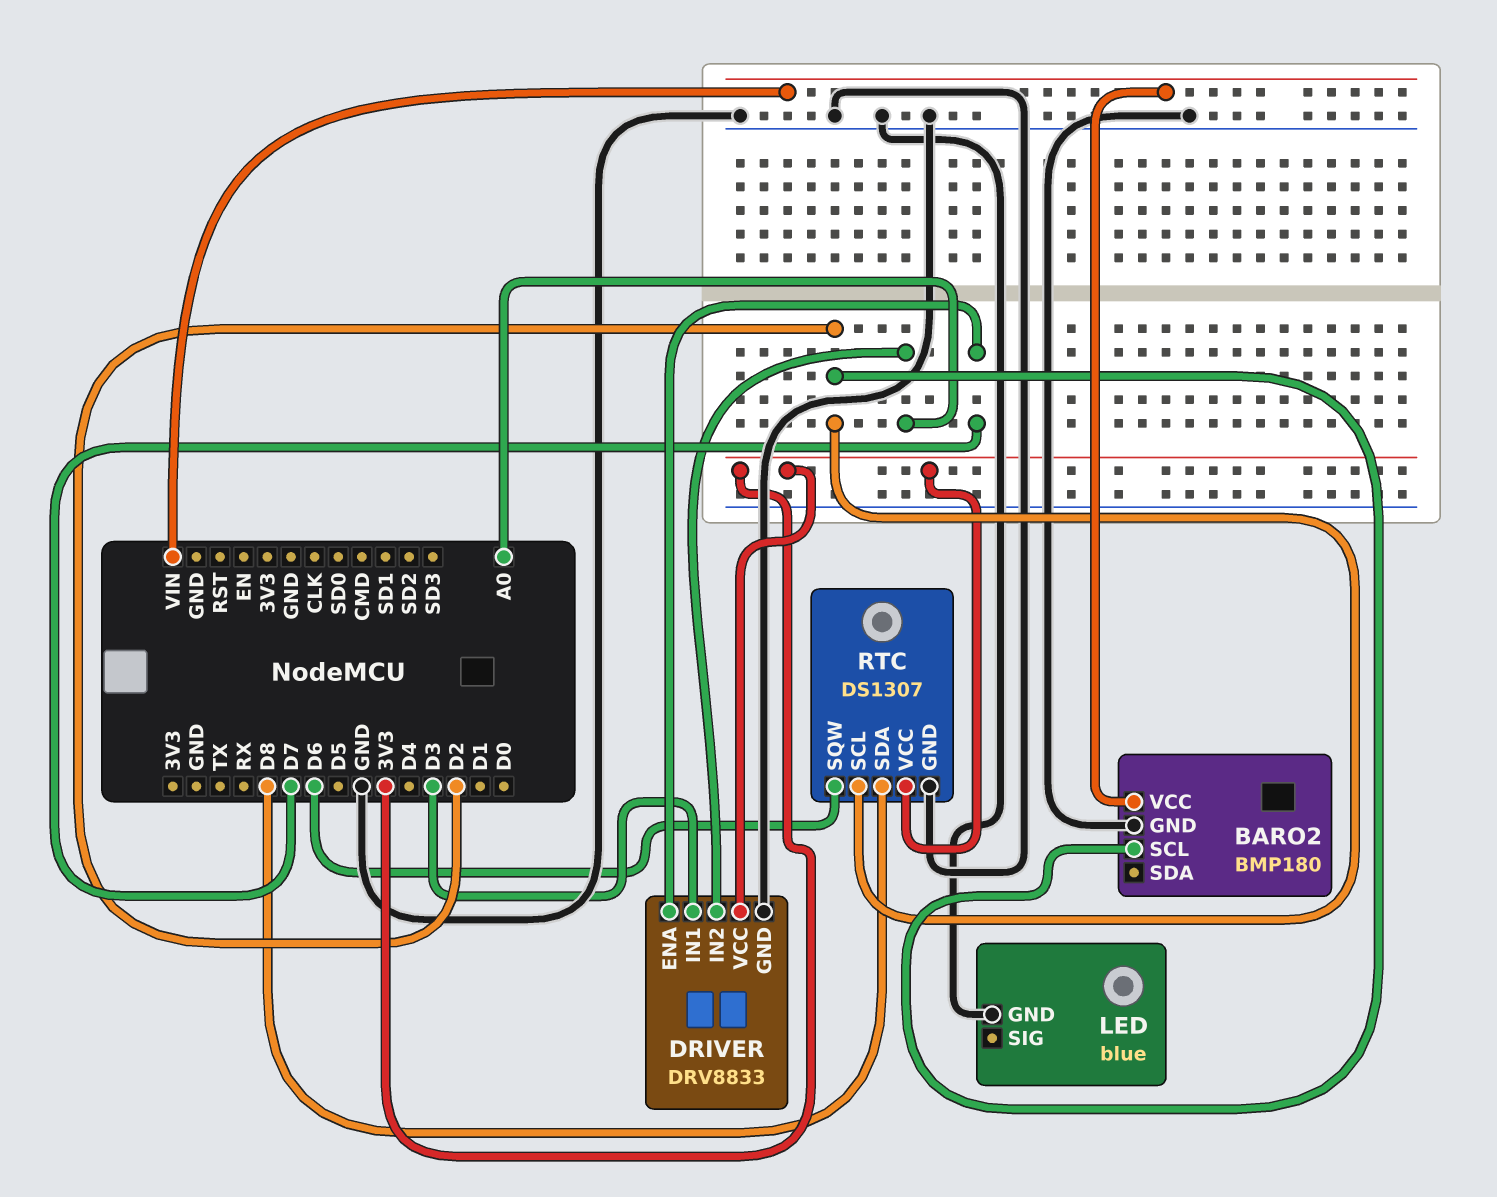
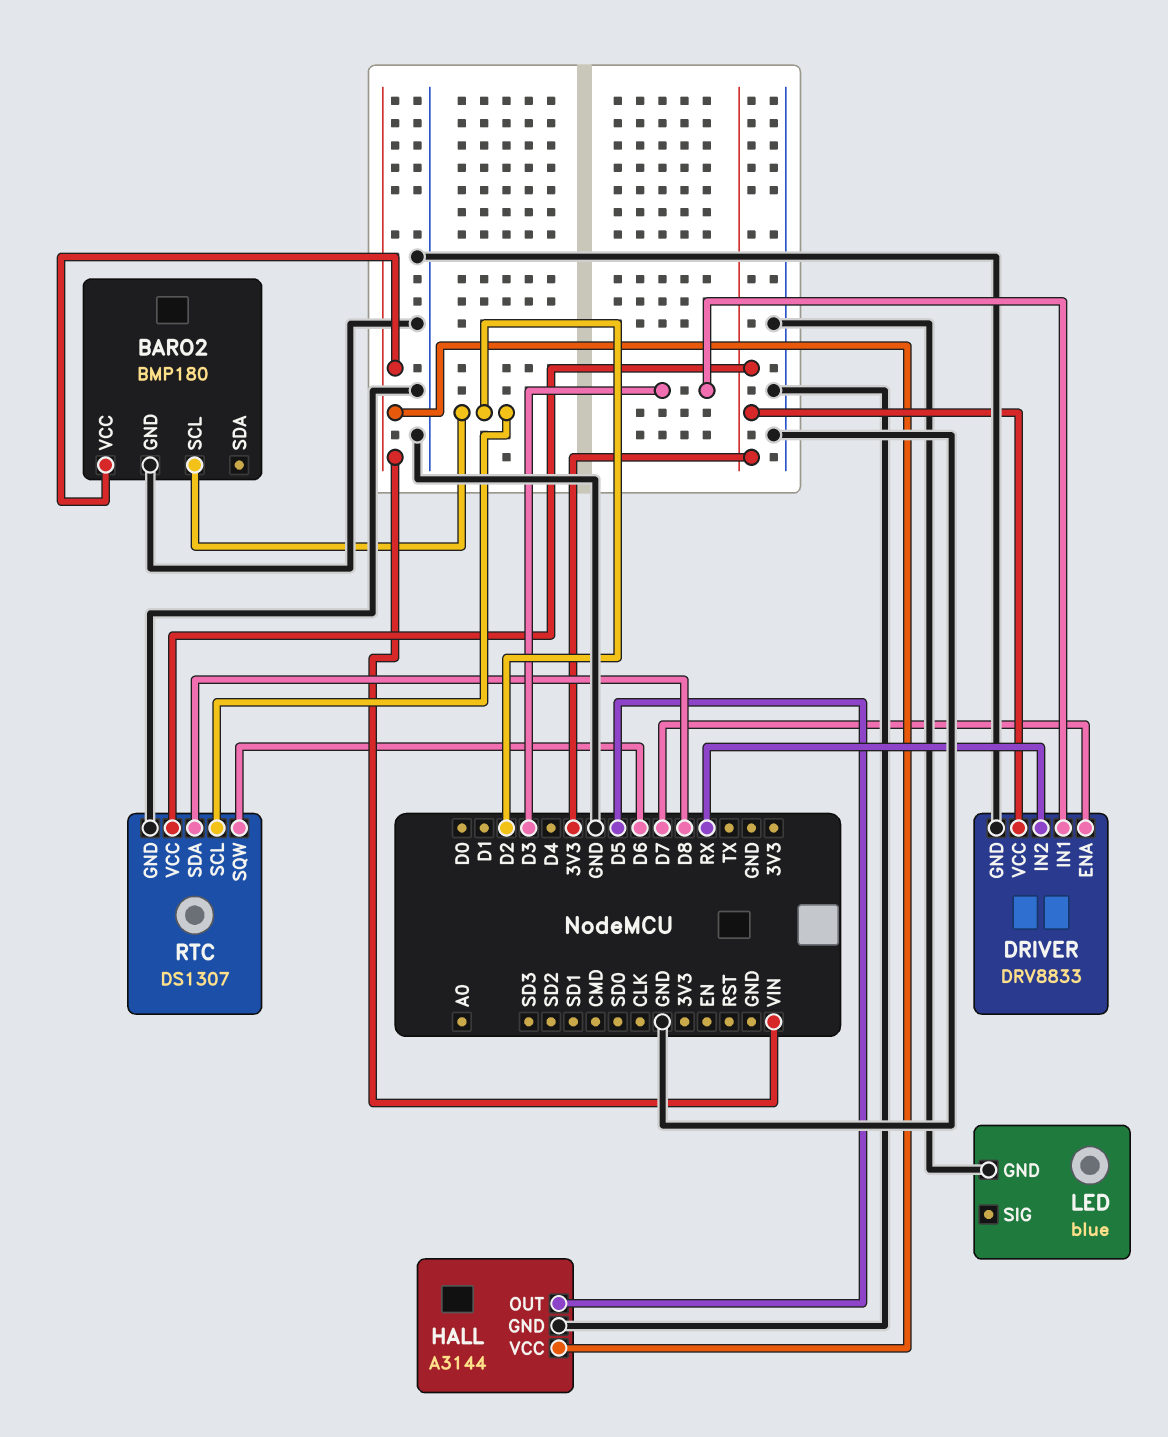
DRIVER pin IN2: A0 -> RX
HALL: none -> A3144
HALL pin GND: none -> GND
HALL pin OUT: none -> D5
HALL pin VCC: none -> VIN

